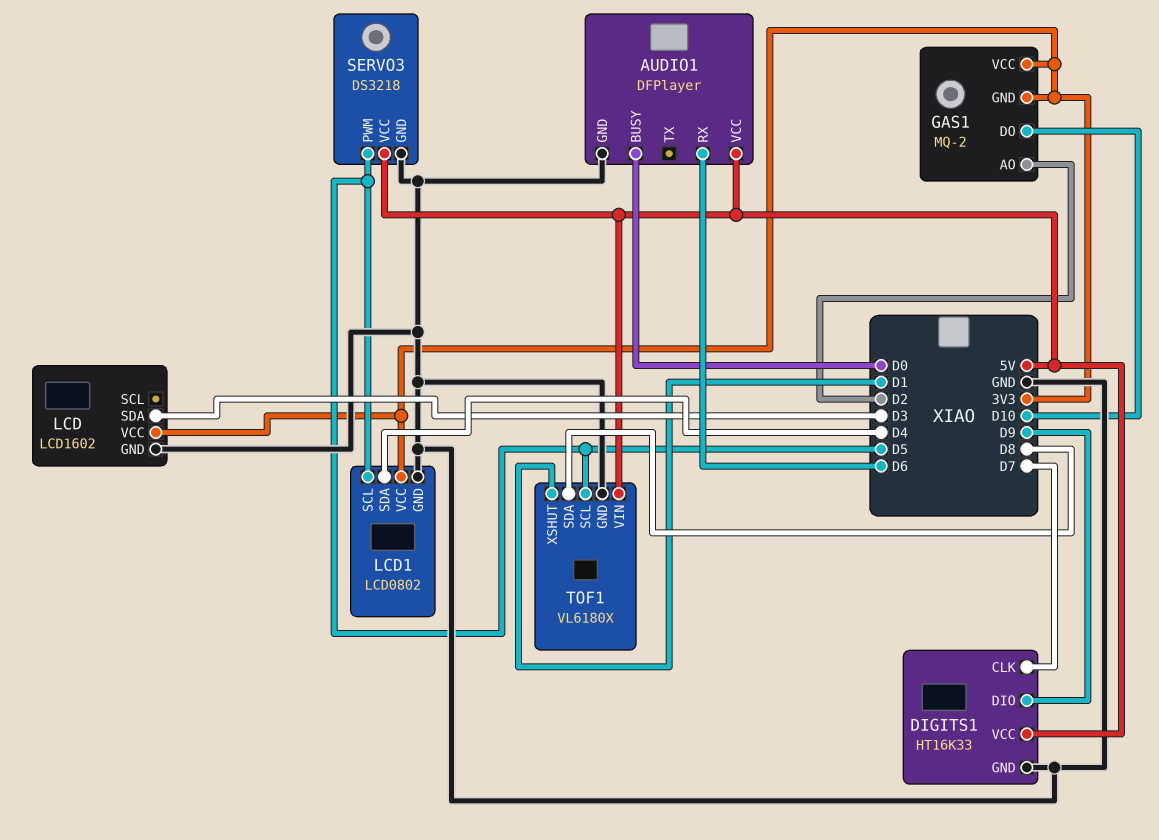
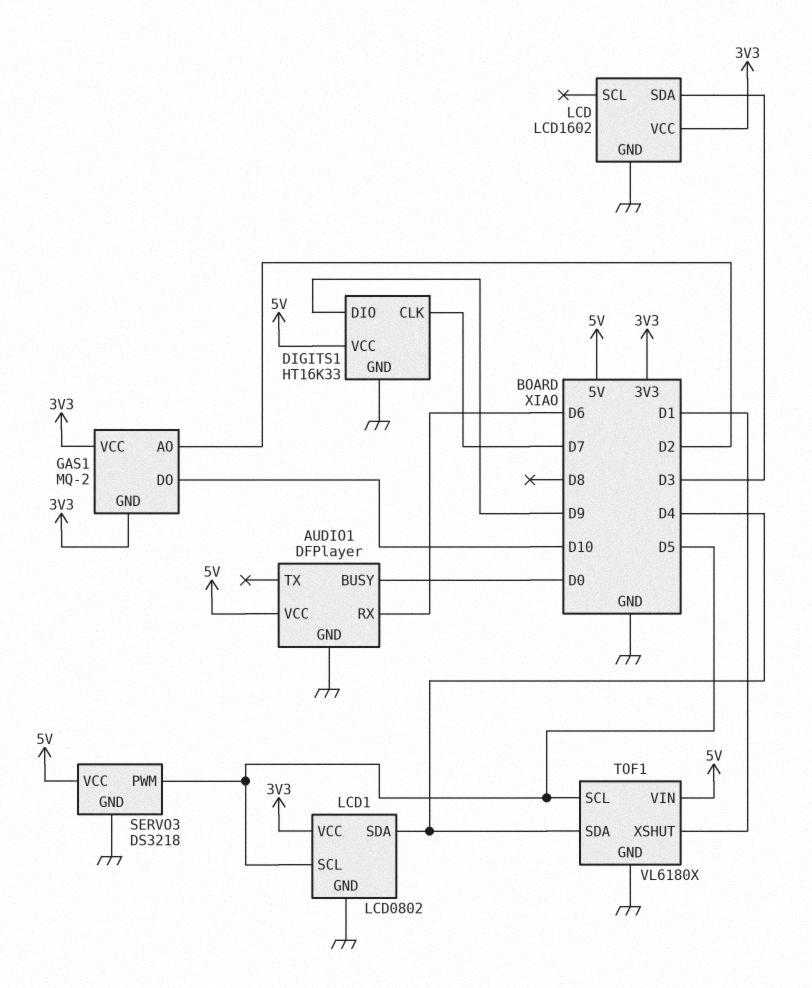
TOF1 pin SDA: D8 -> D4

